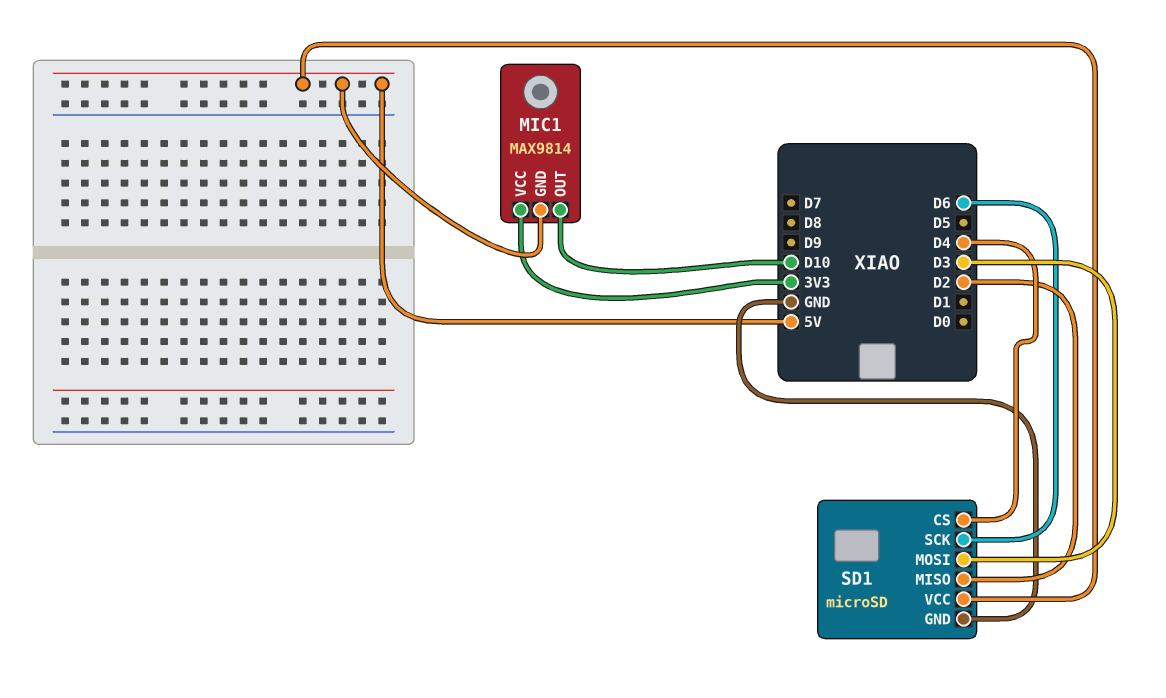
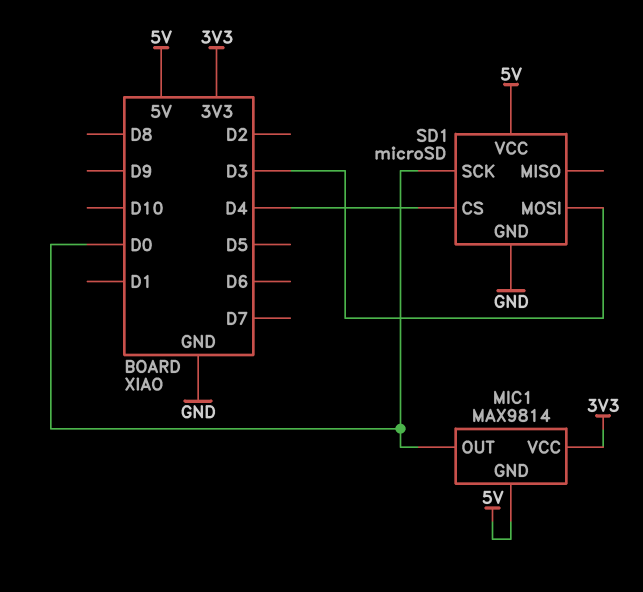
MIC1 pin OUT: D10 -> D0
SD1 pin MISO: D2 -> none
SD1 pin SCK: D6 -> D0

